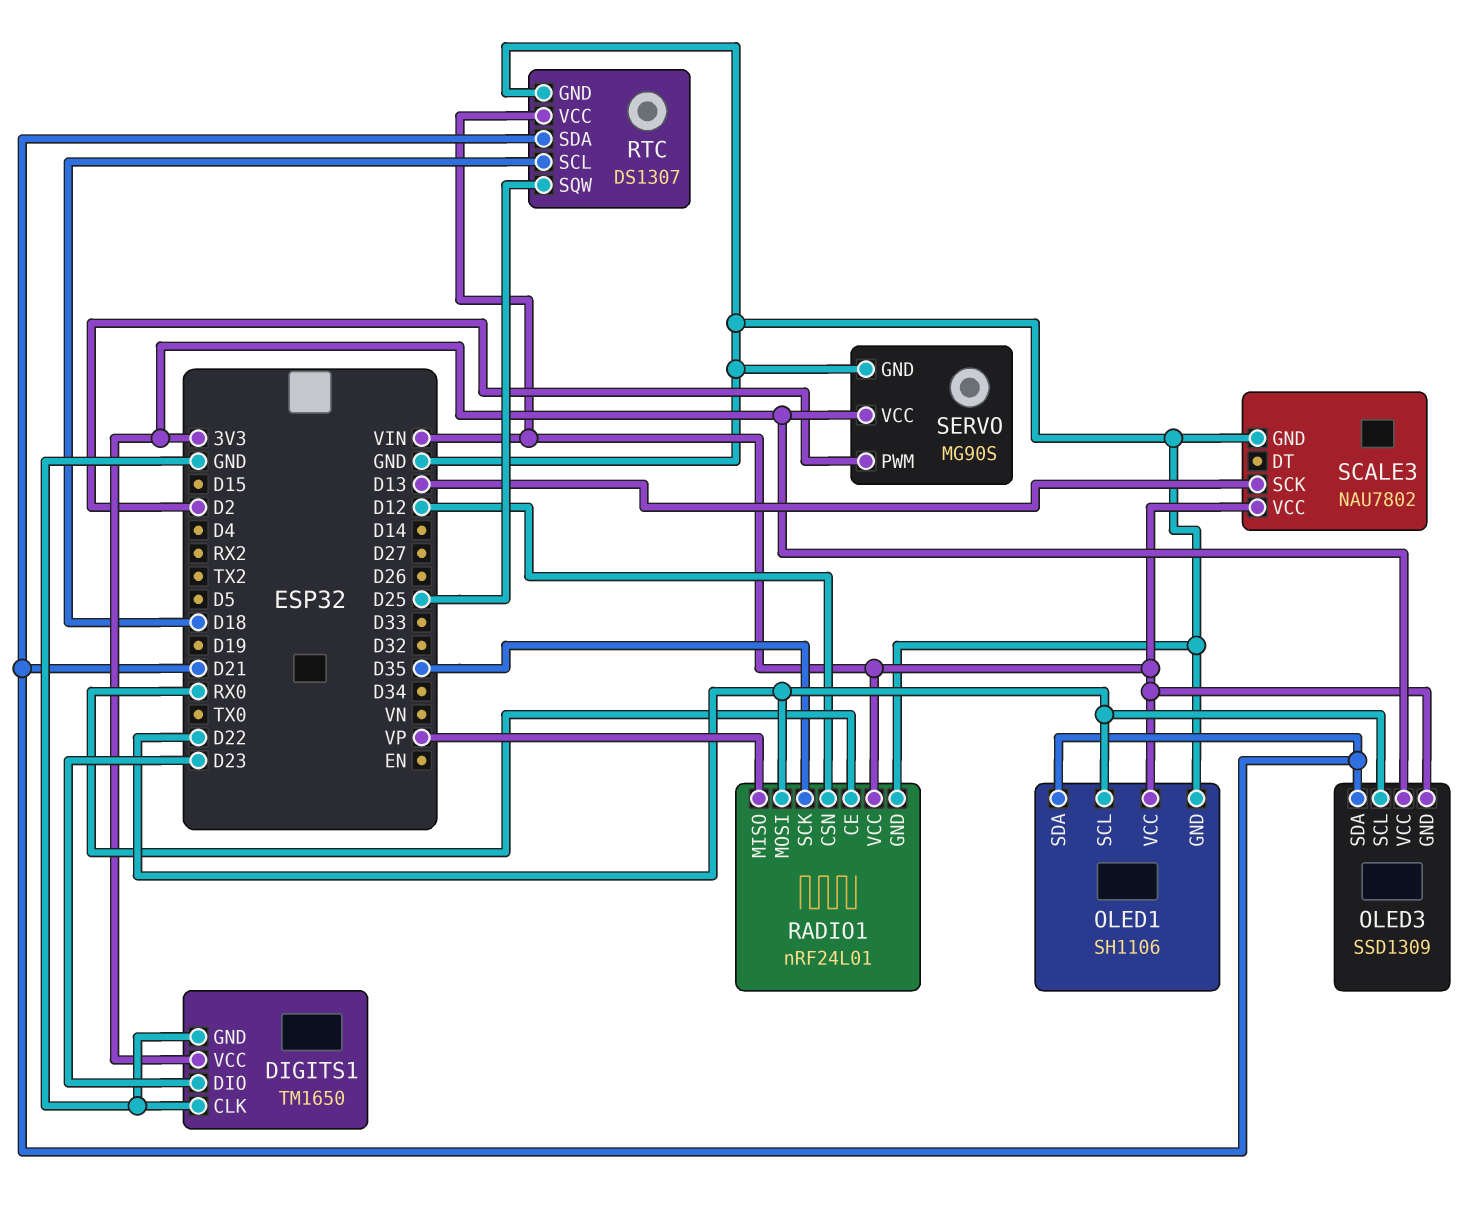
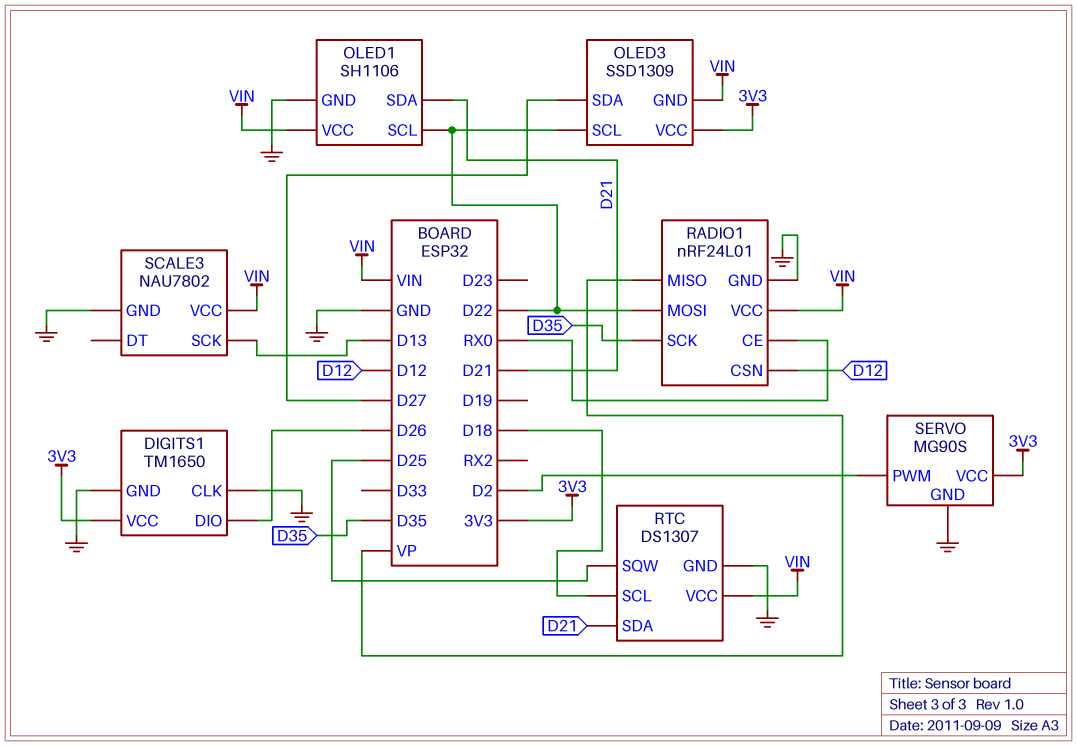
DIGITS1 pin DIO: D23 -> D26
OLED3 pin SDA: D21 -> D27

